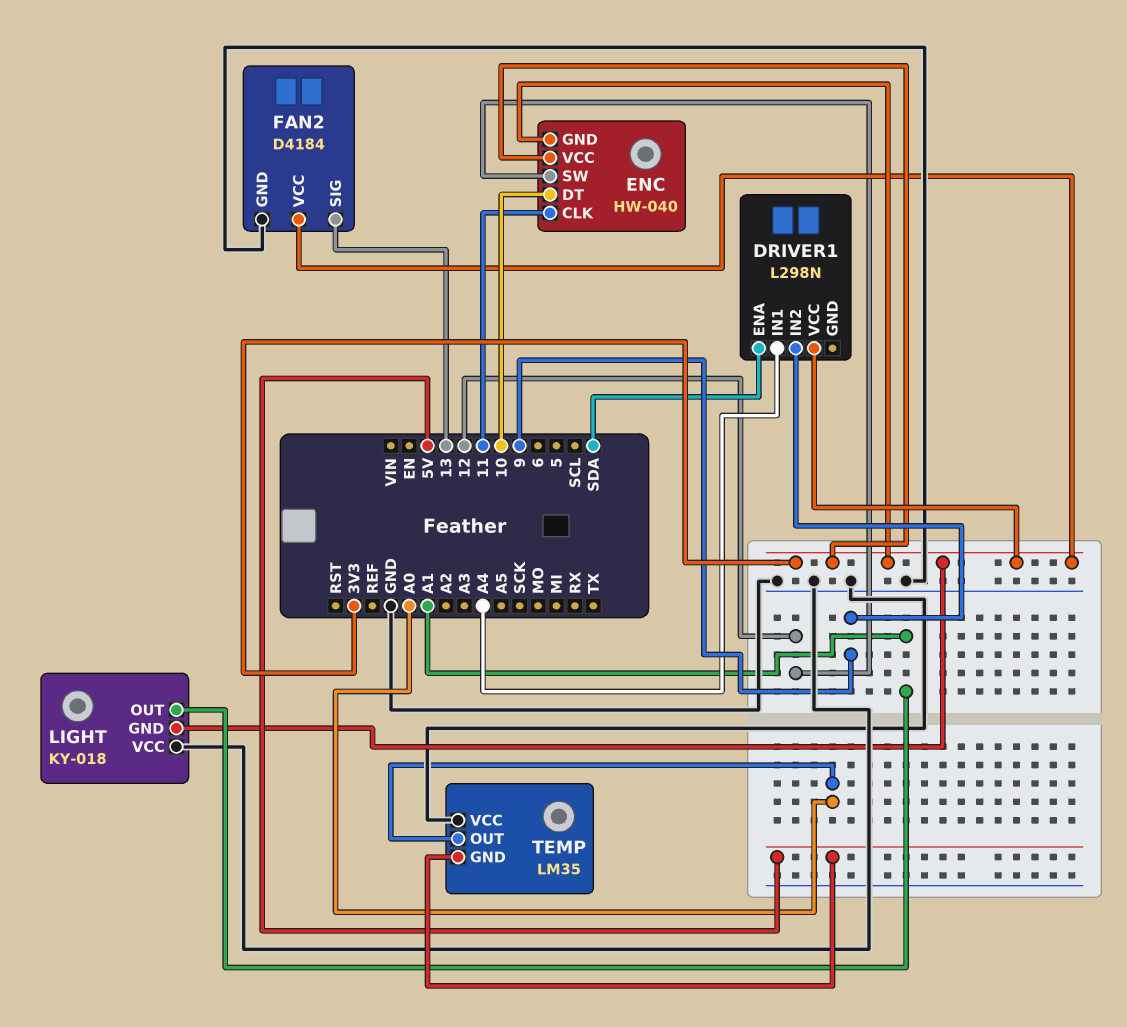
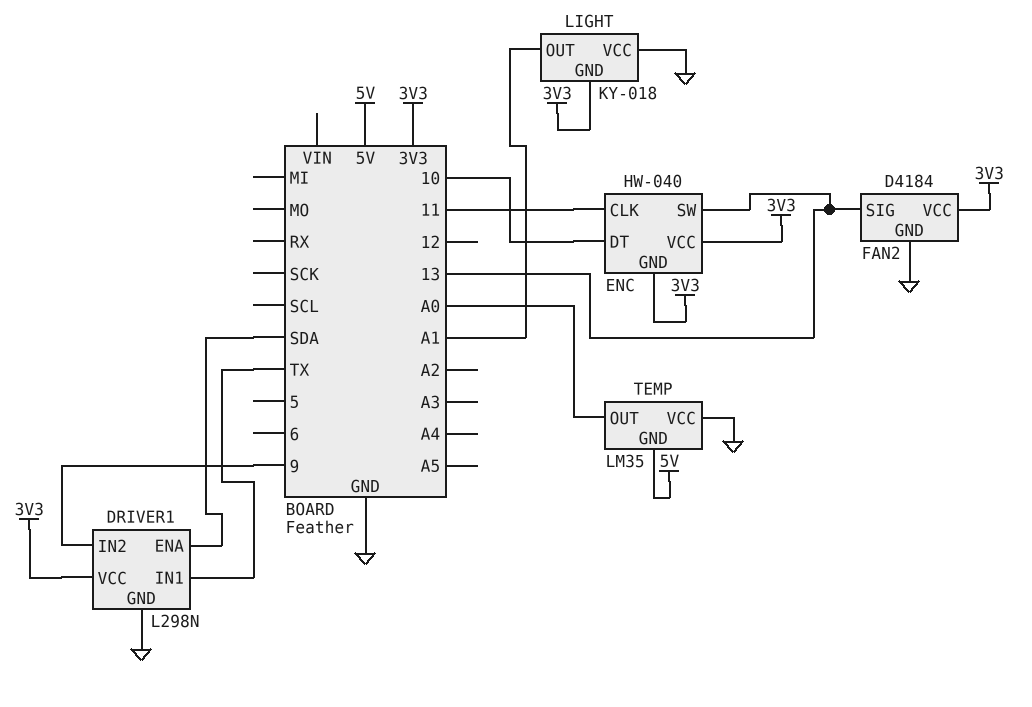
DRIVER1 pin GND: none -> GND
DRIVER1 pin IN1: A4 -> TX
ENC pin SW: 12 -> 13

